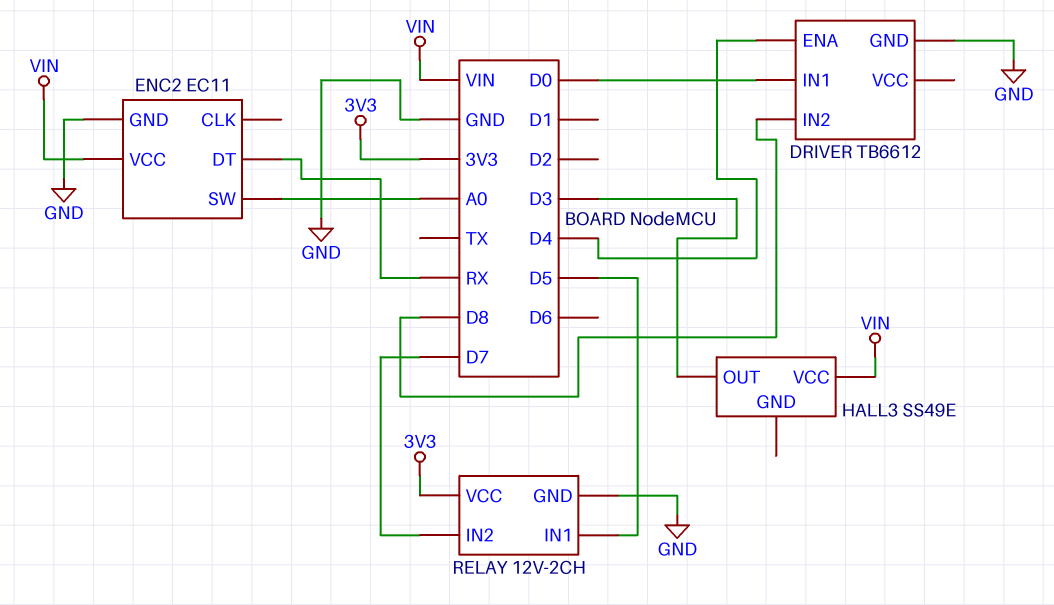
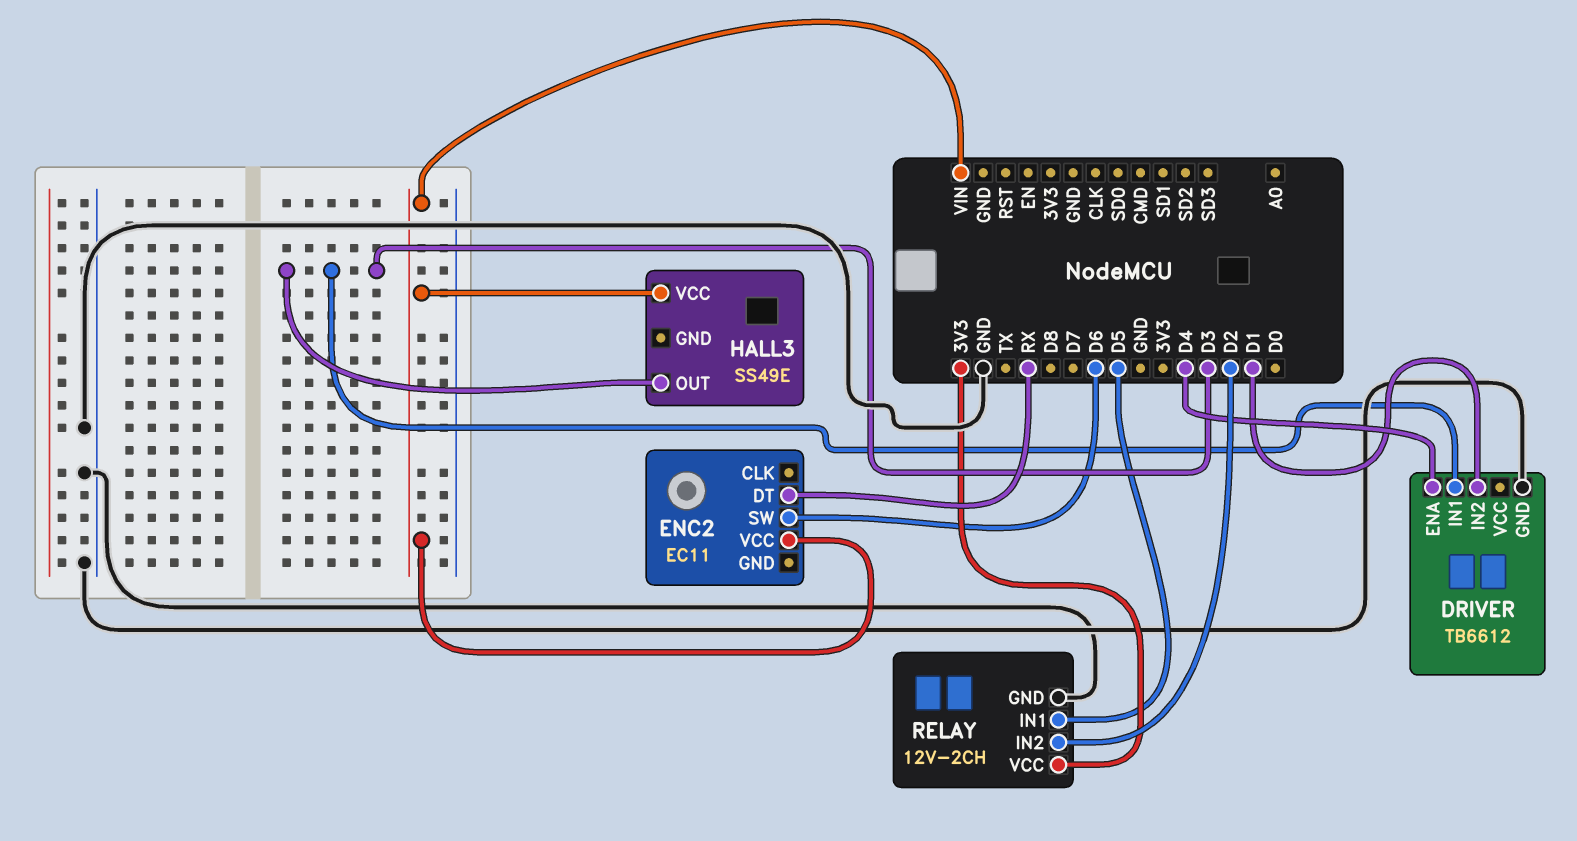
DRIVER pin IN1: D0 -> D3
DRIVER pin IN2: D8 -> D1
ENC2 pin GND: GND -> none
ENC2 pin SW: A0 -> D6
RELAY pin IN2: D7 -> D2

